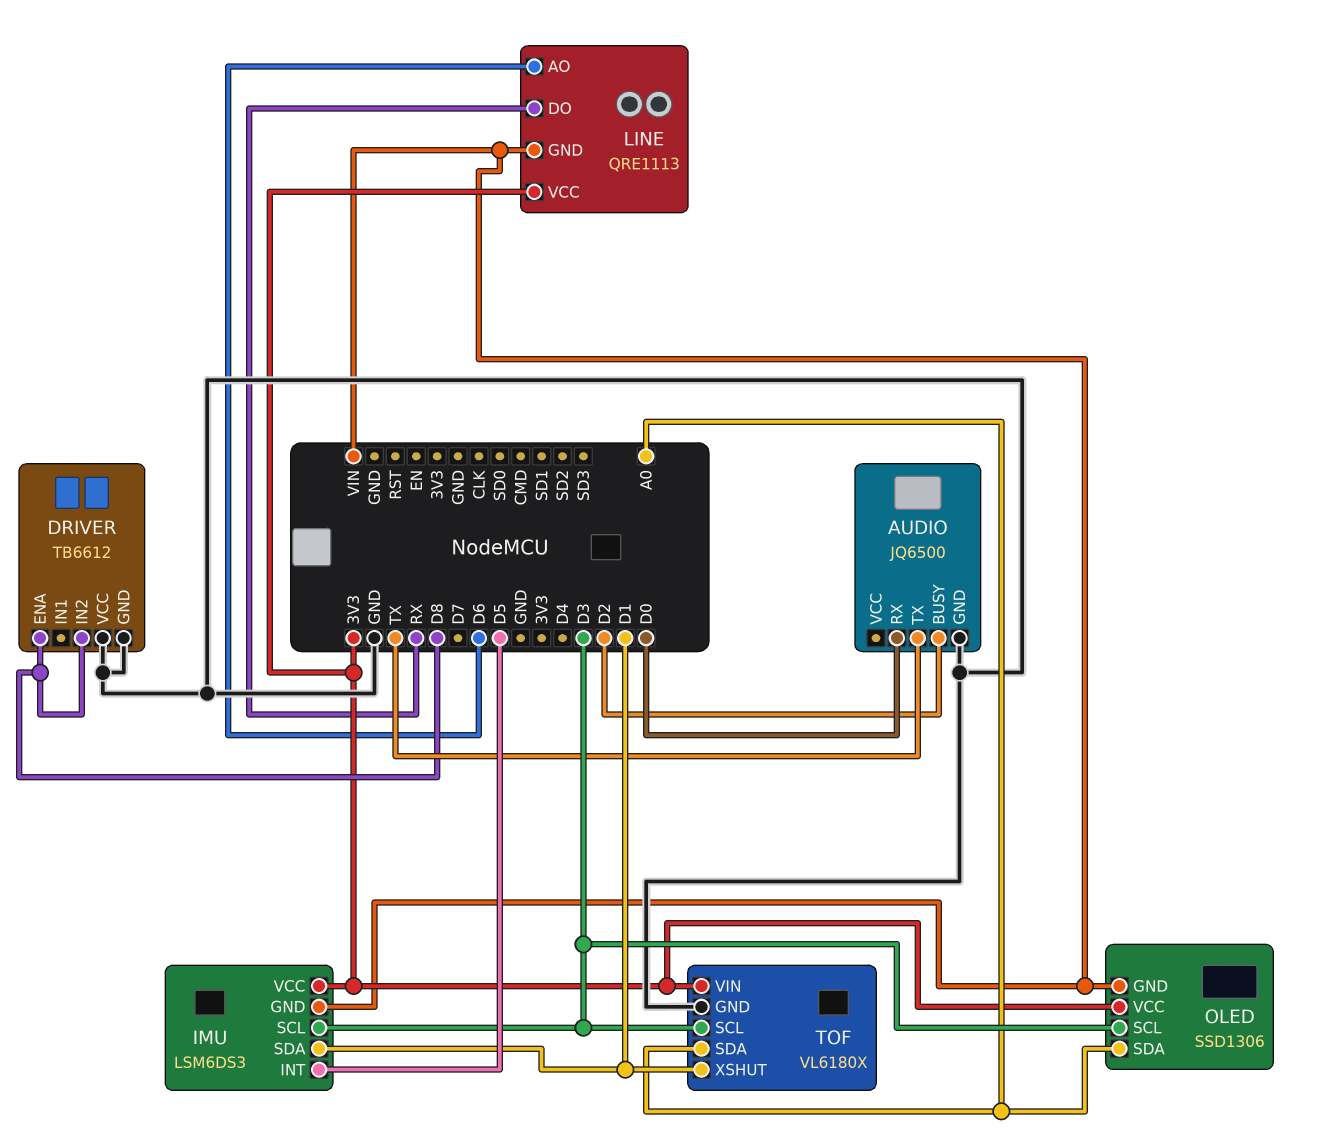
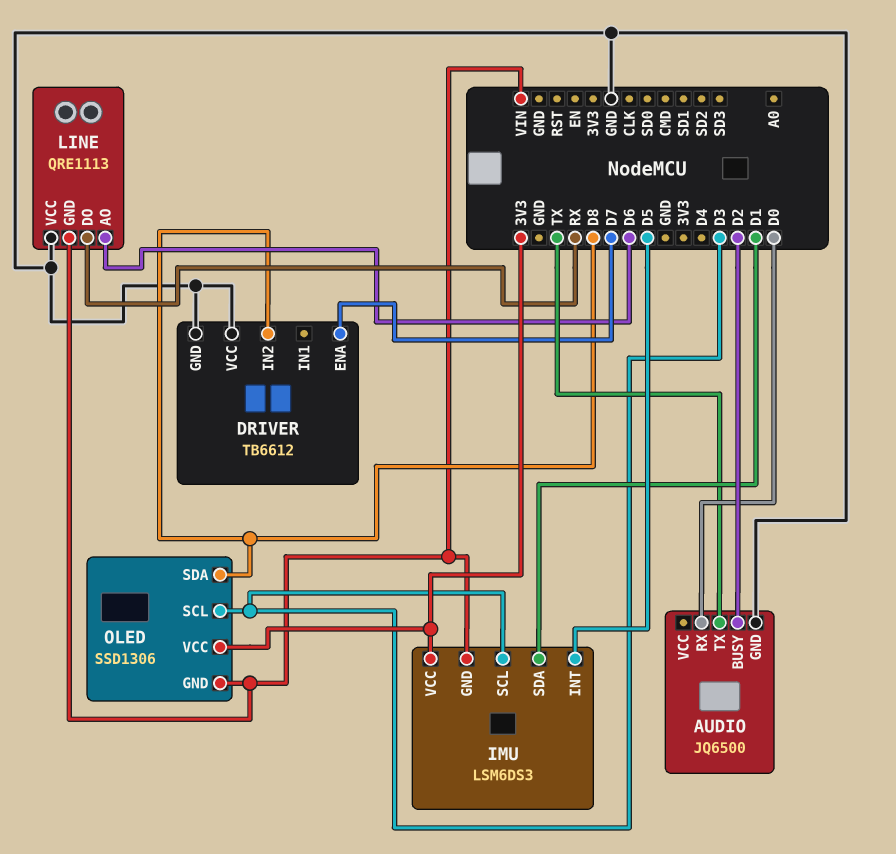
DRIVER pin ENA: D8 -> D7
LINE pin VCC: 3V3 -> GND
OLED pin SDA: A0 -> D8
TOF: VL6180X -> none
TOF pin GND: GND -> none
TOF pin SCL: D3 -> none
TOF pin SDA: A0 -> none
TOF pin VIN: 3V3 -> none
TOF pin XSHUT: D1 -> none

